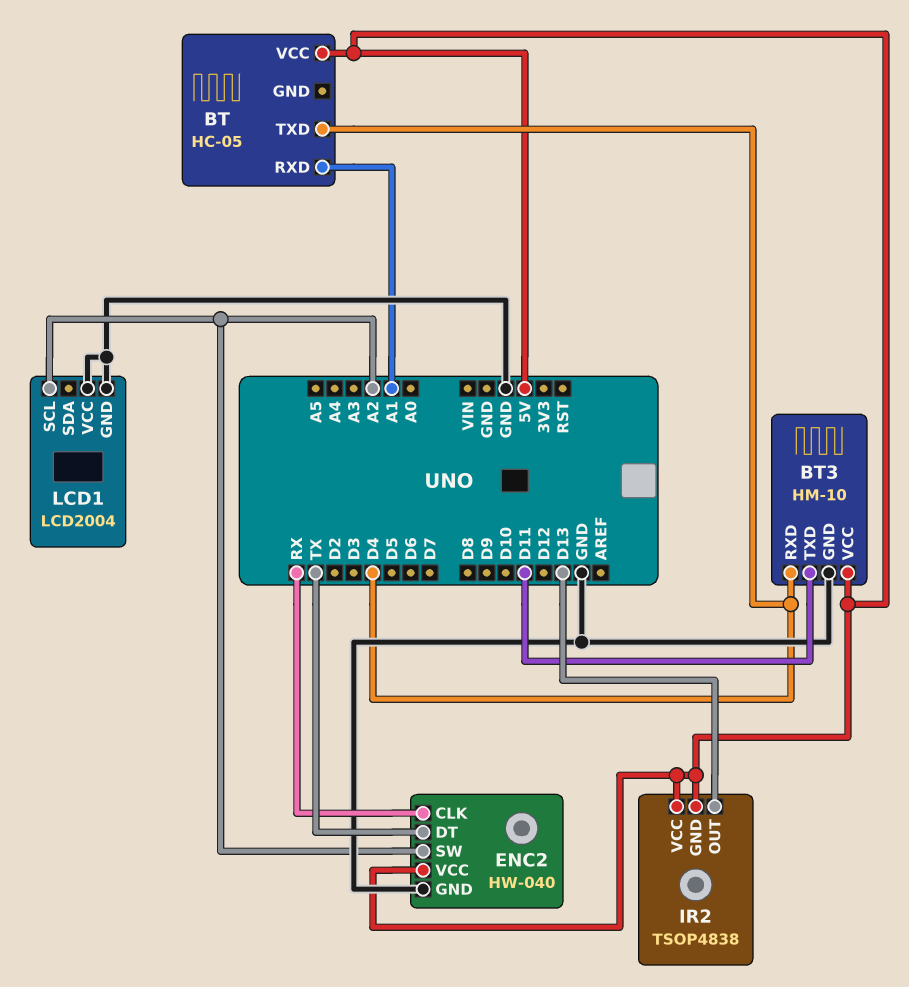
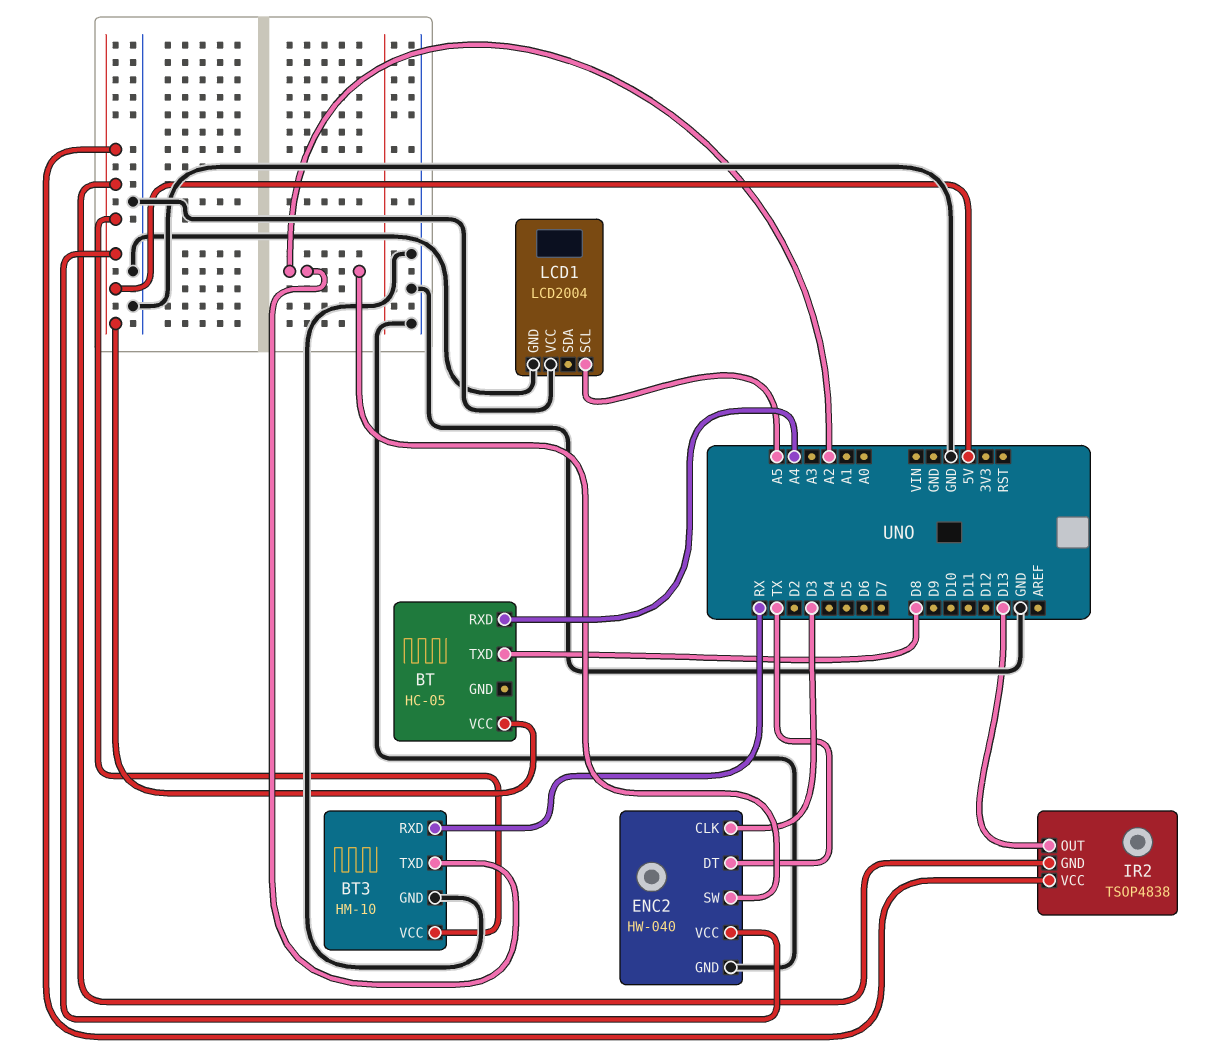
BT pin RXD: A1 -> A4
BT pin TXD: D4 -> D8
BT3 pin RXD: D4 -> RX
BT3 pin TXD: D11 -> A2
ENC2 pin CLK: RX -> D3
LCD1 pin SCL: A2 -> A5

